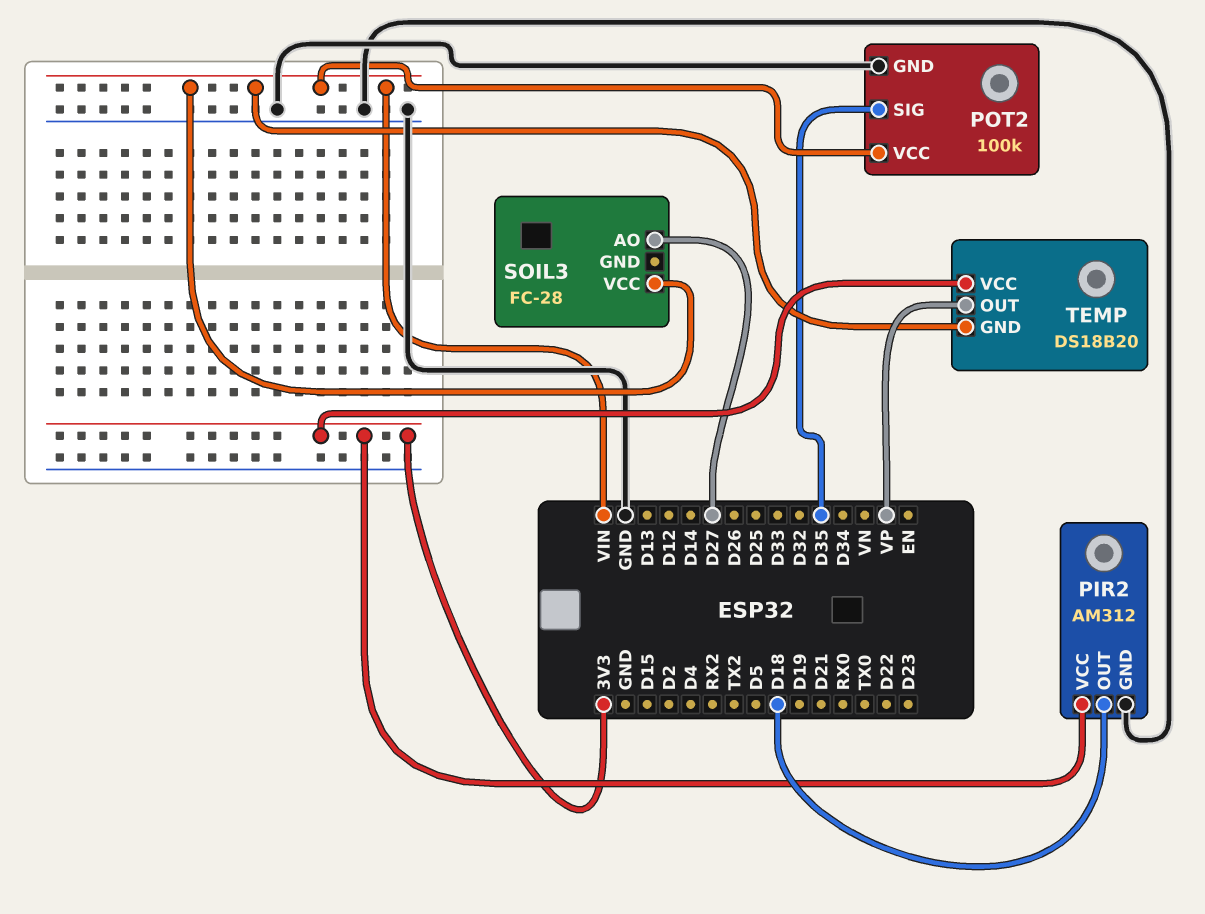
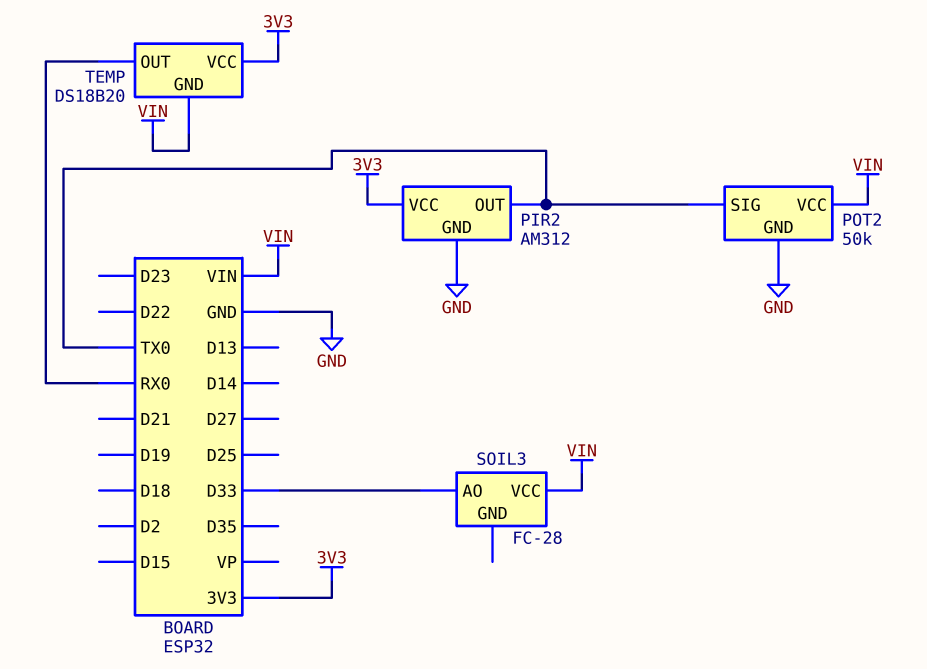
PIR2 pin OUT: D18 -> TX0
POT2: 100k -> 50k
POT2 pin SIG: D35 -> TX0
SOIL3 pin AO: D27 -> D33
TEMP pin OUT: VP -> RX0

